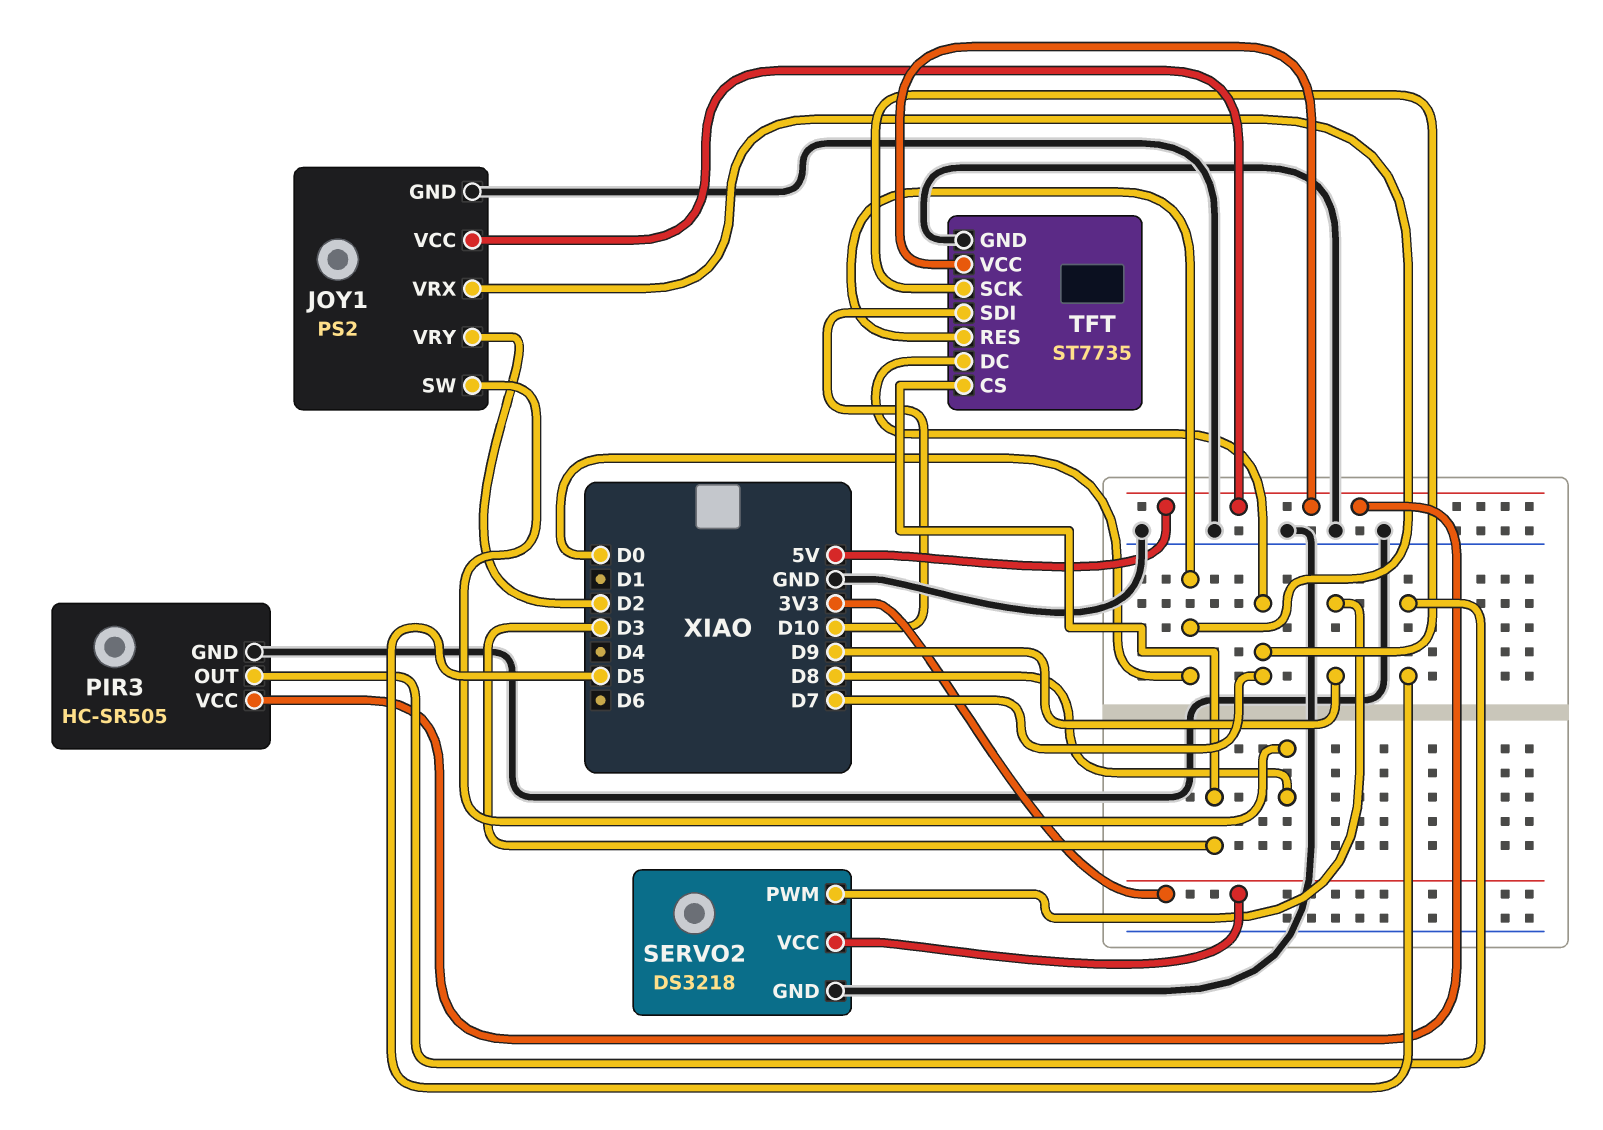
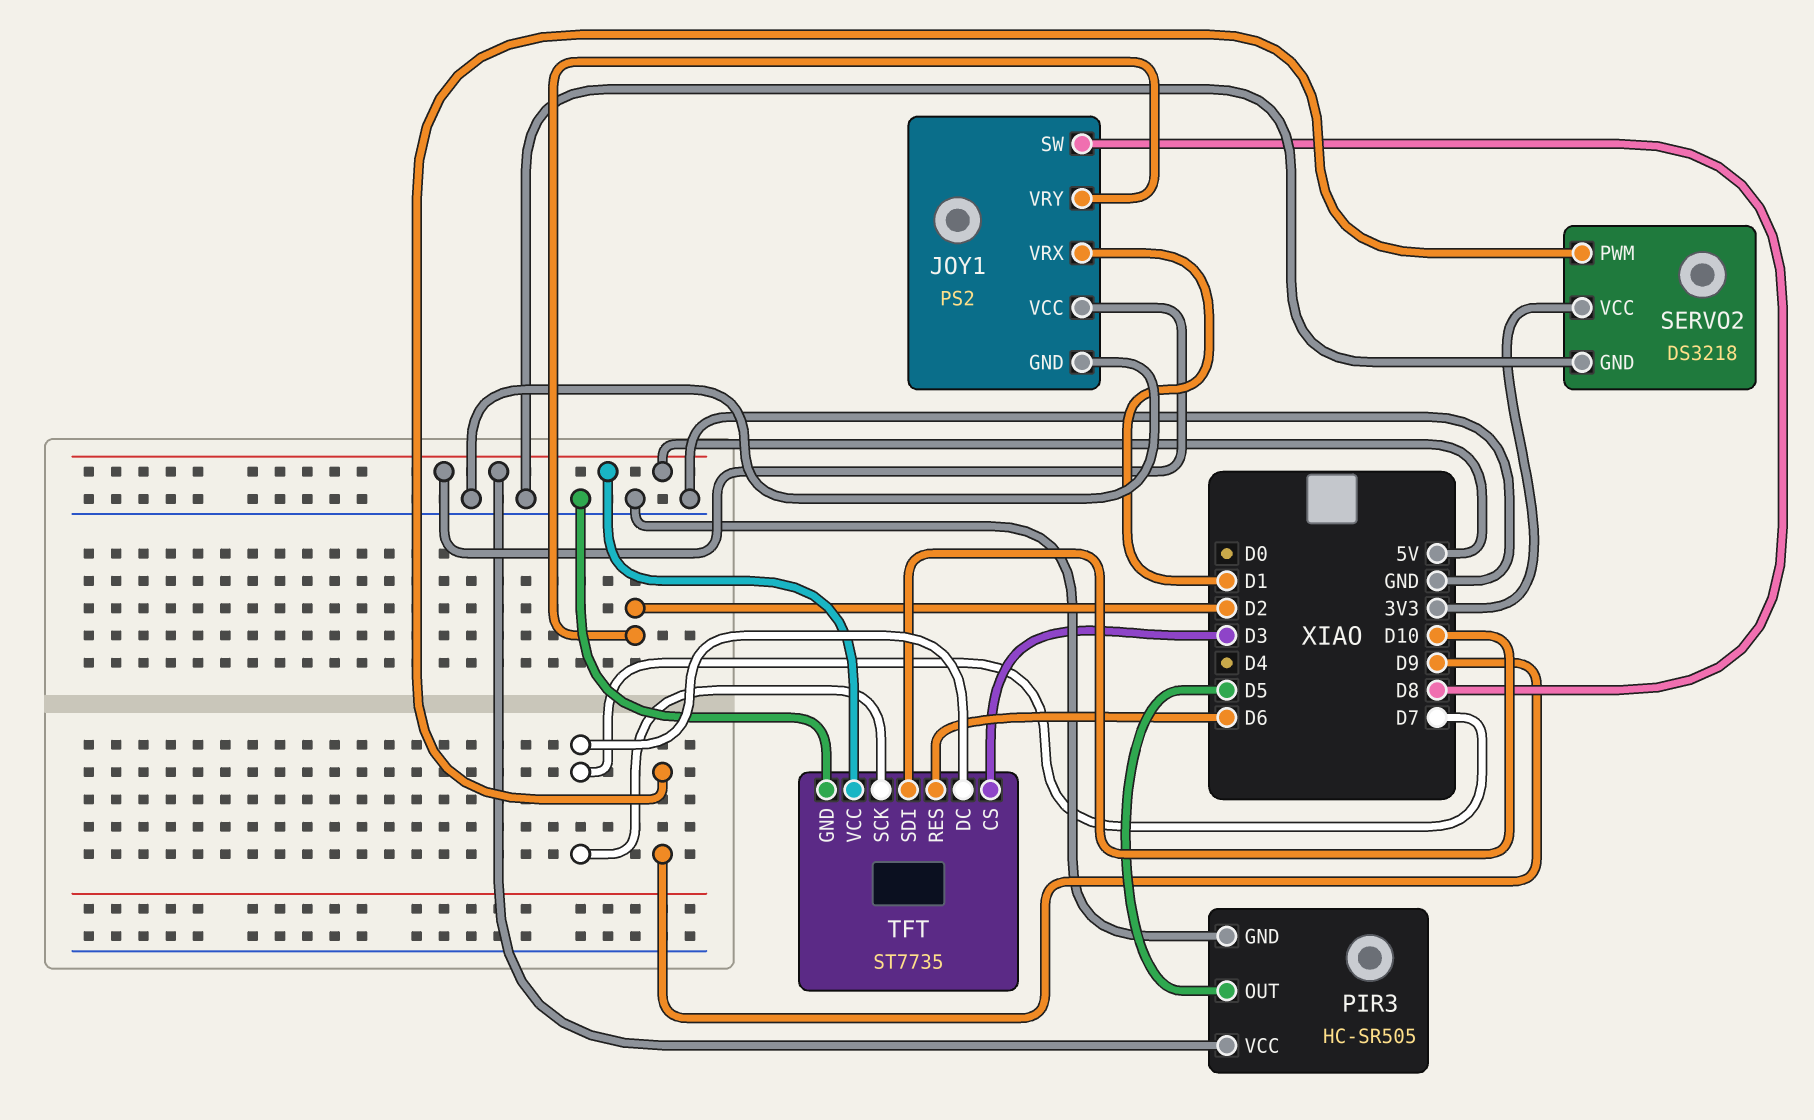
JOY1 pin VRX: D0 -> D1
TFT pin RES: D0 -> D6

